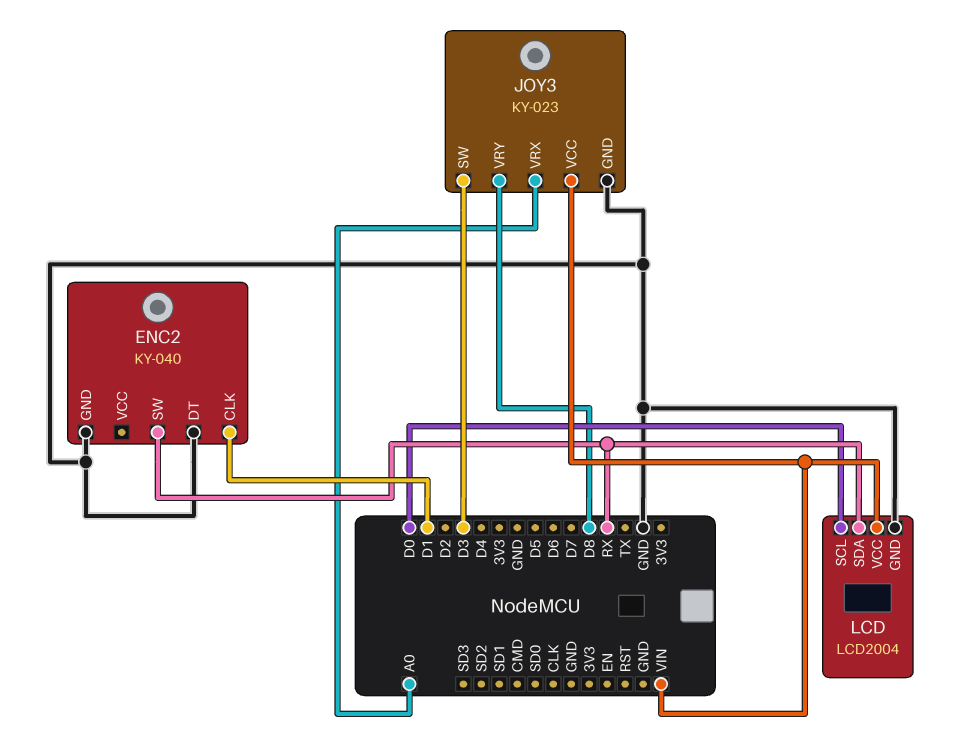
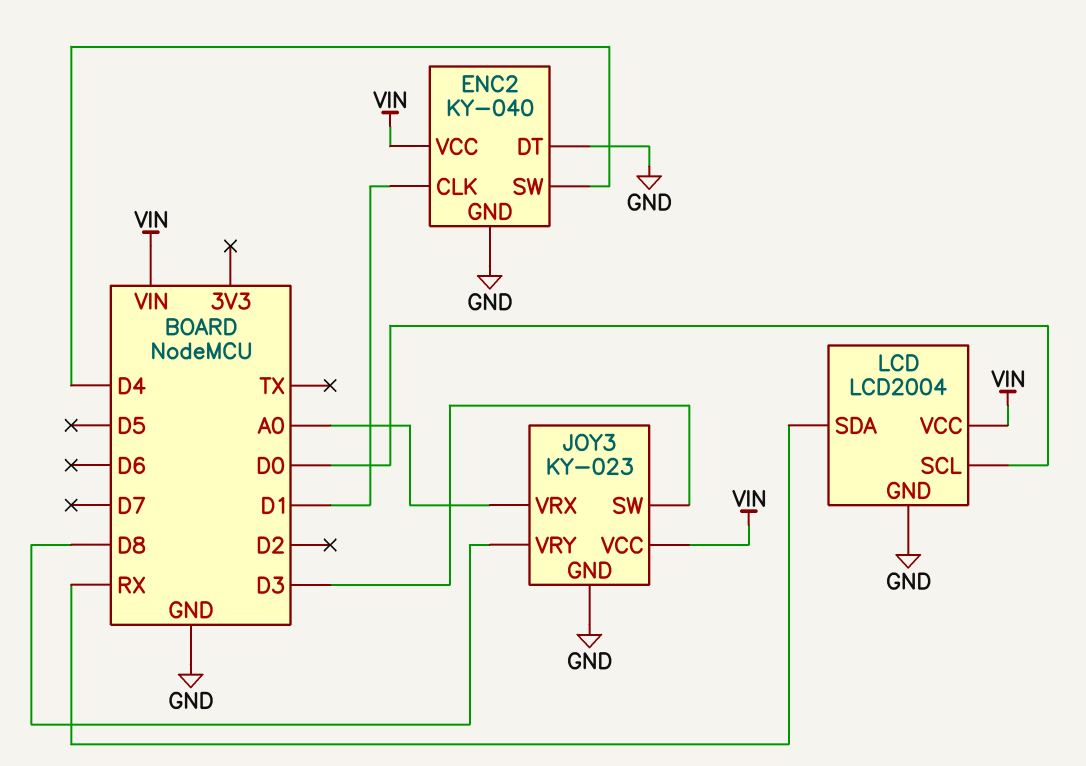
ENC2 pin SW: RX -> D4
ENC2 pin VCC: none -> VIN

